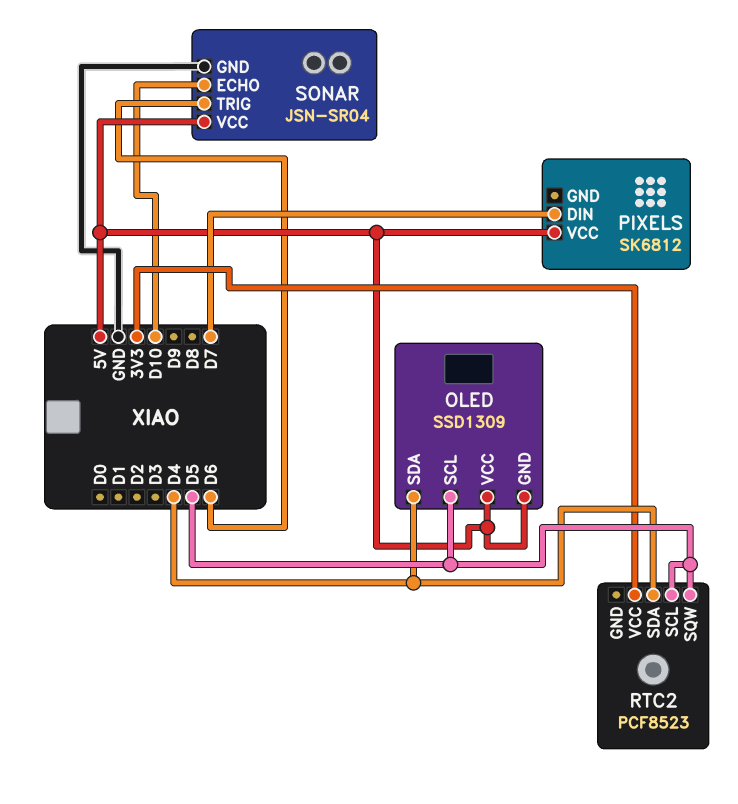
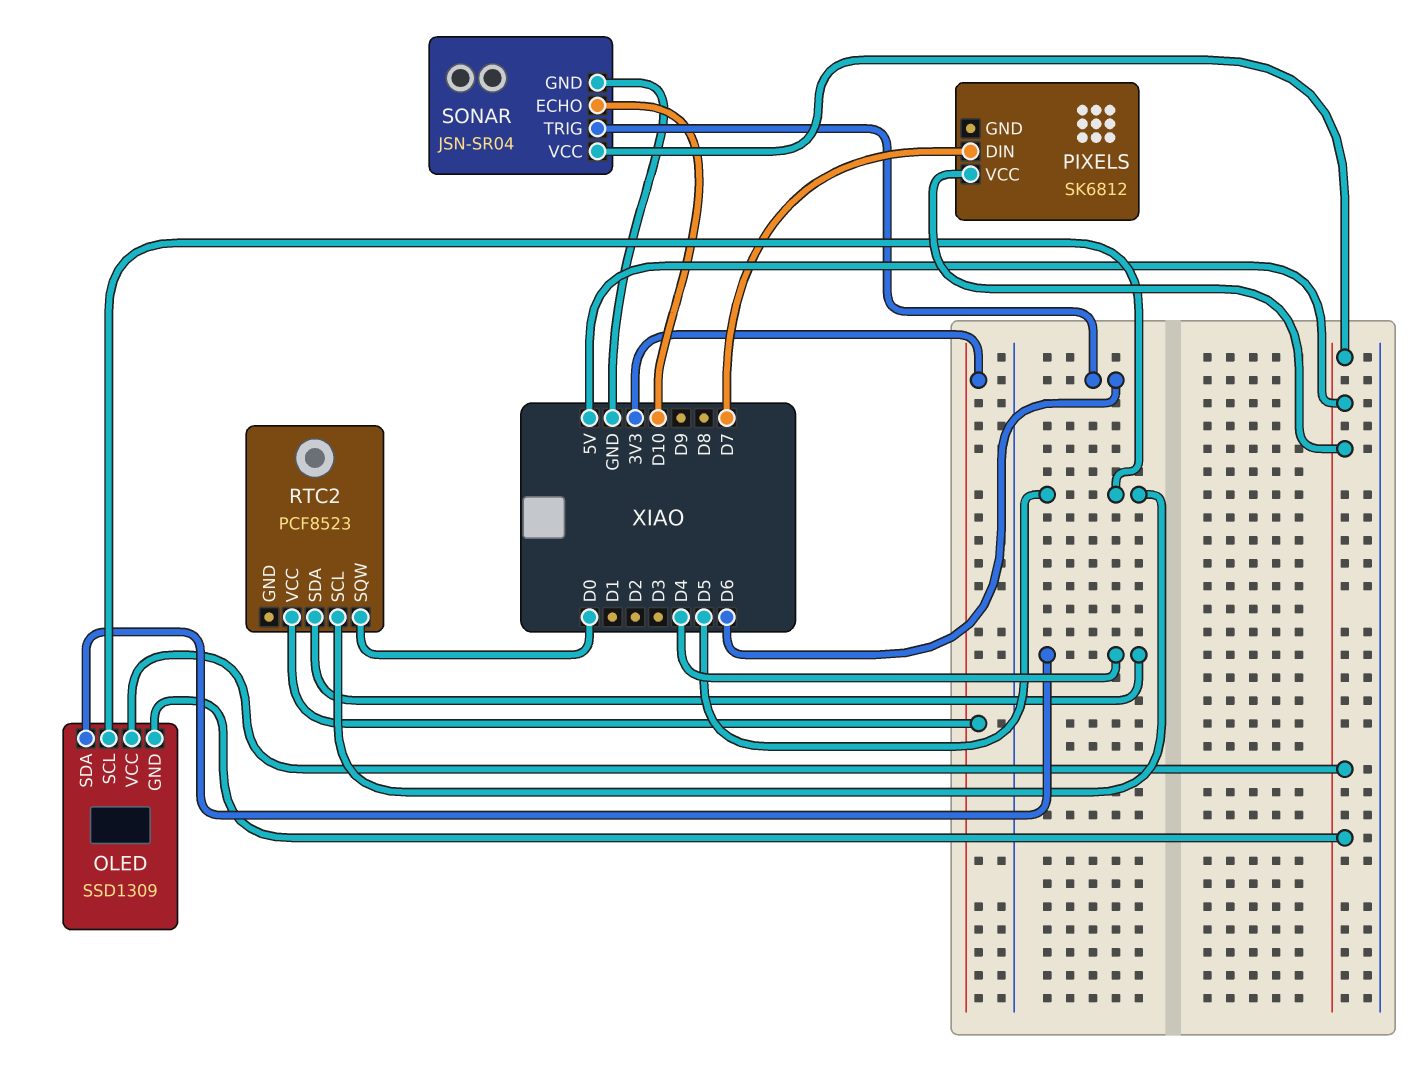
RTC2 pin SQW: D5 -> D0

